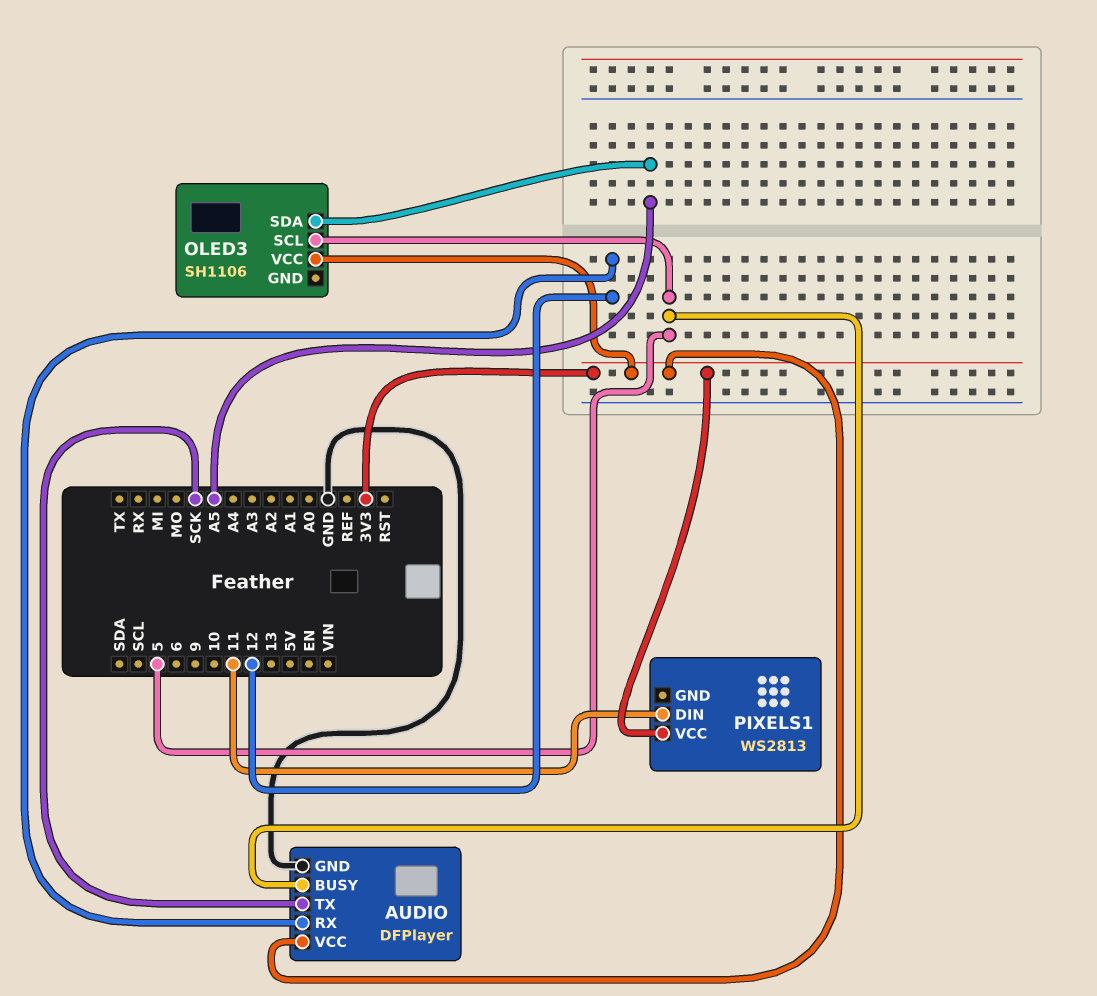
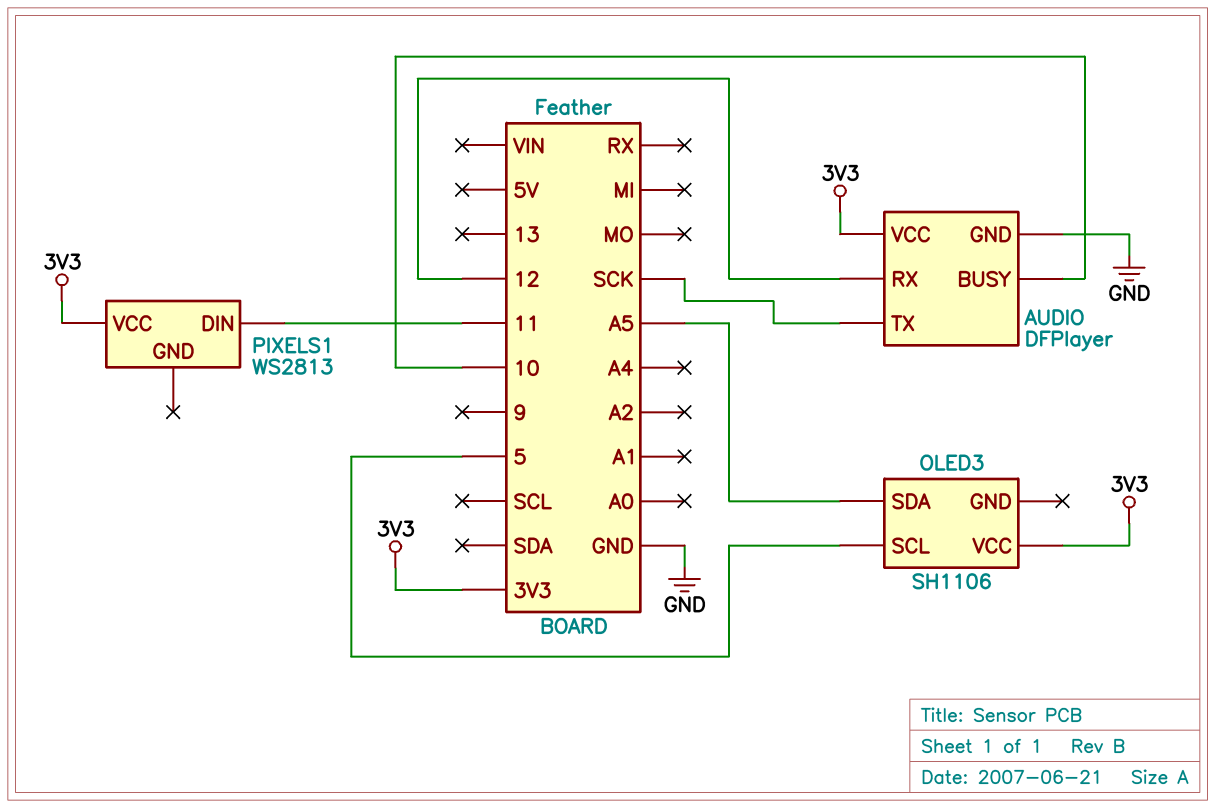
AUDIO pin BUSY: 5 -> 10

